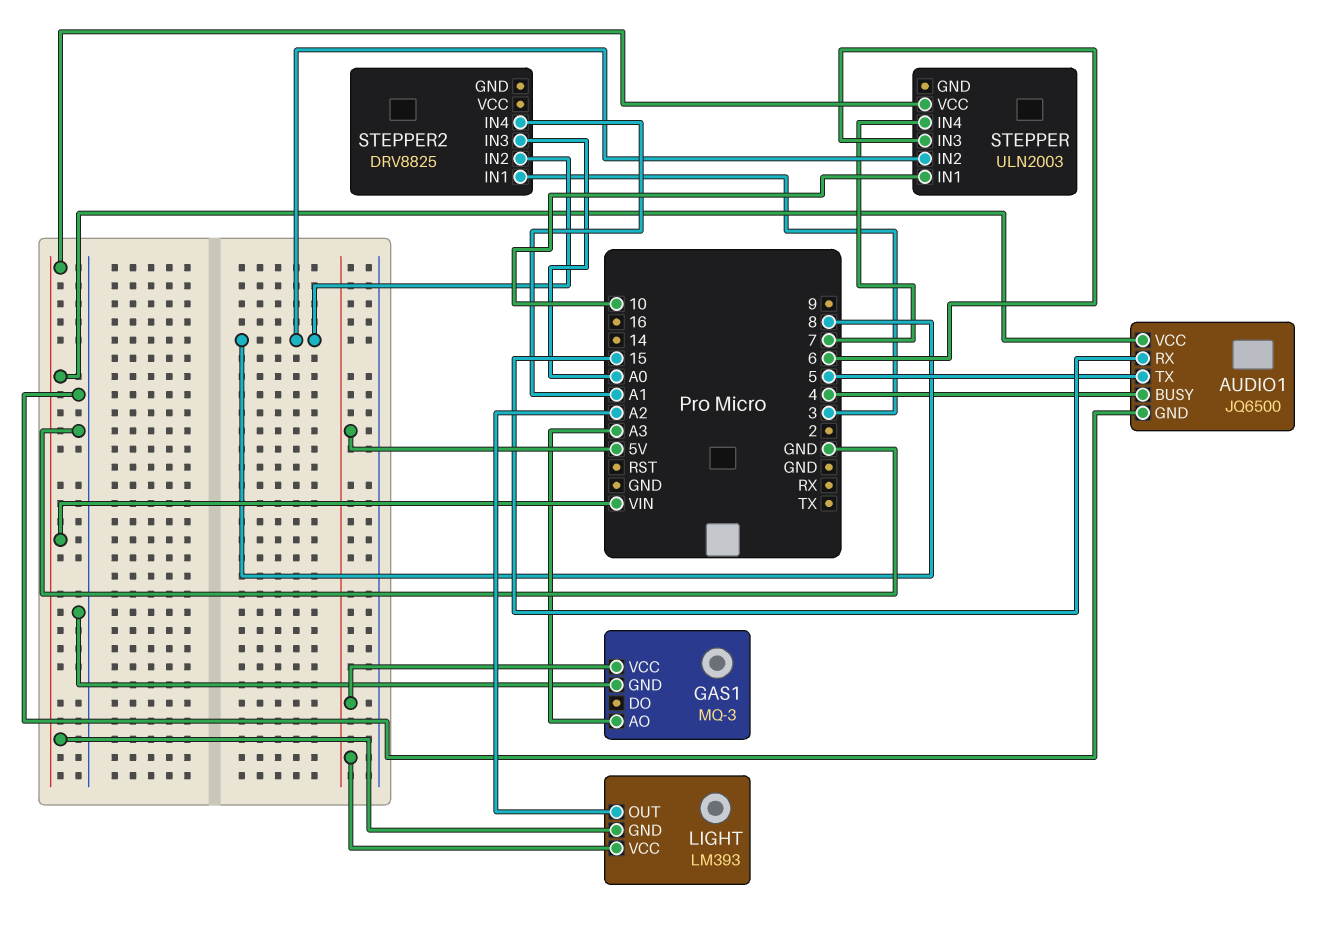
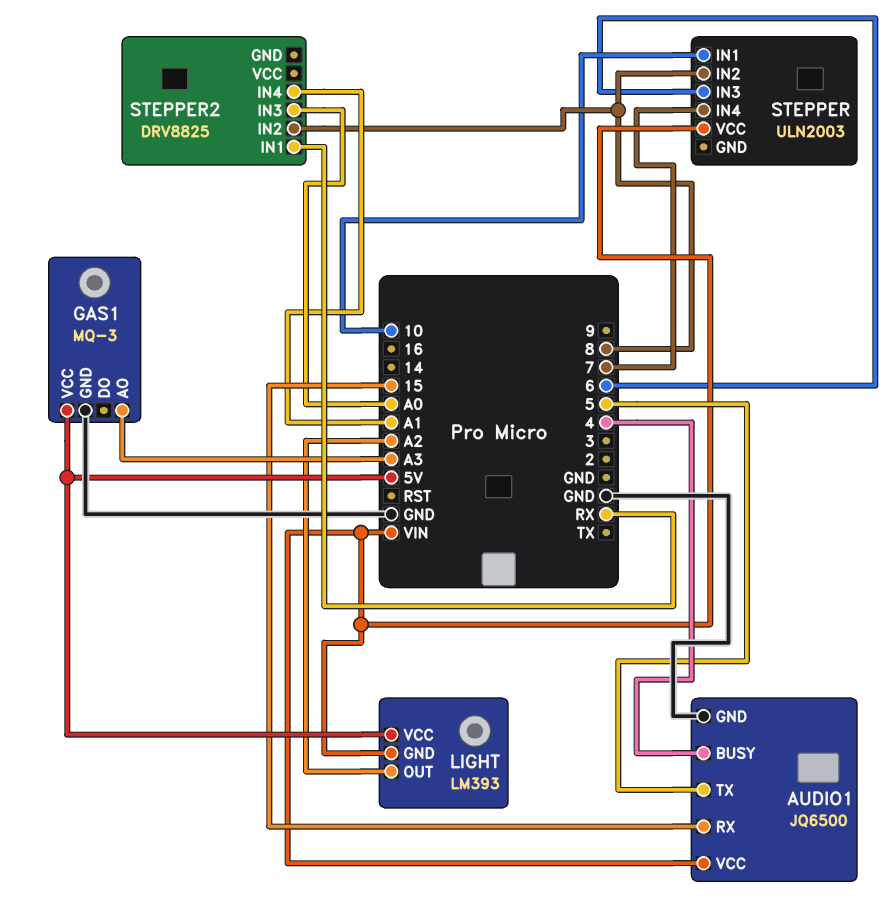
STEPPER2 pin IN1: 3 -> RX

